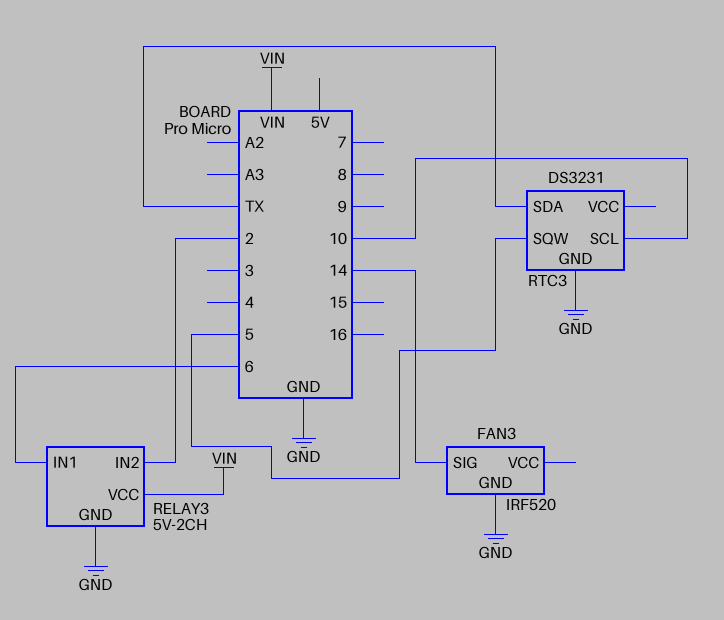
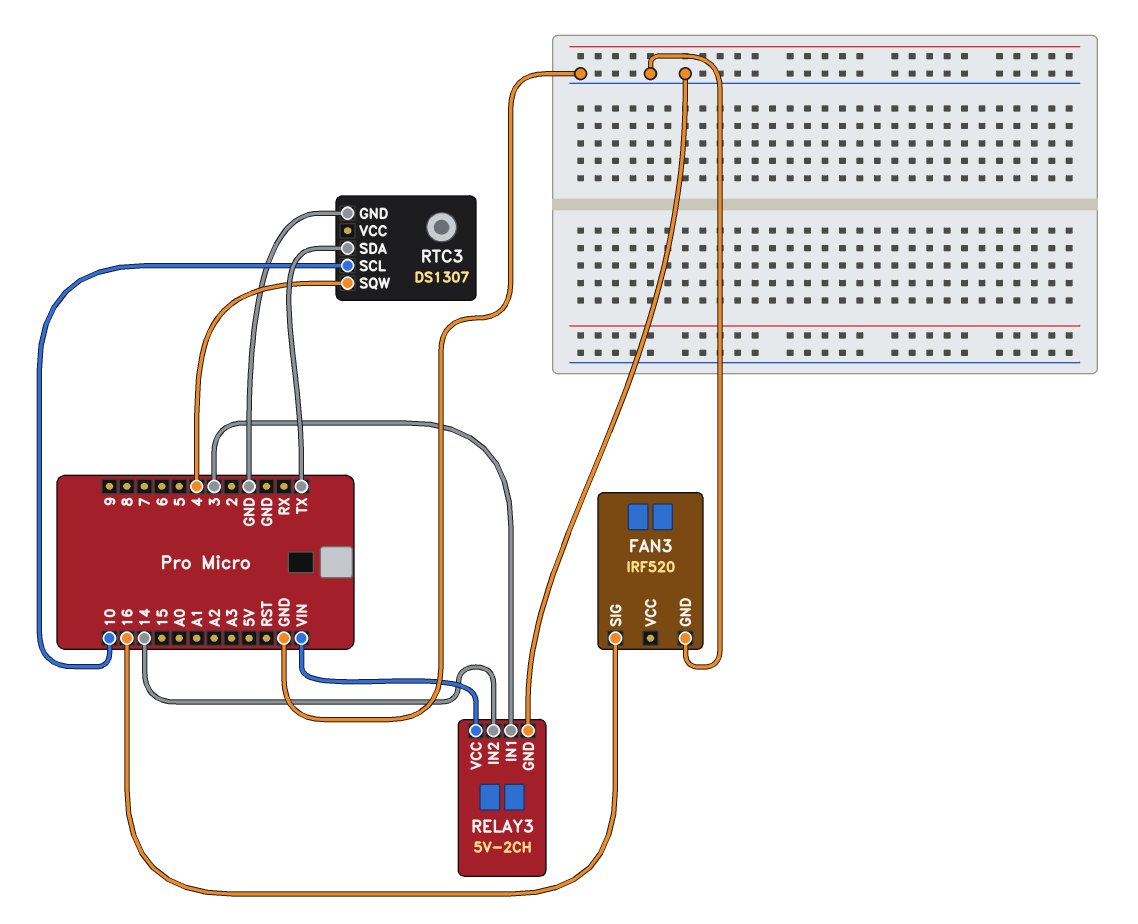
FAN3 pin SIG: 14 -> 16
RELAY3 pin IN1: 6 -> 3
RELAY3 pin IN2: 2 -> 14
RTC3: DS3231 -> DS1307
RTC3 pin SQW: 5 -> 4

